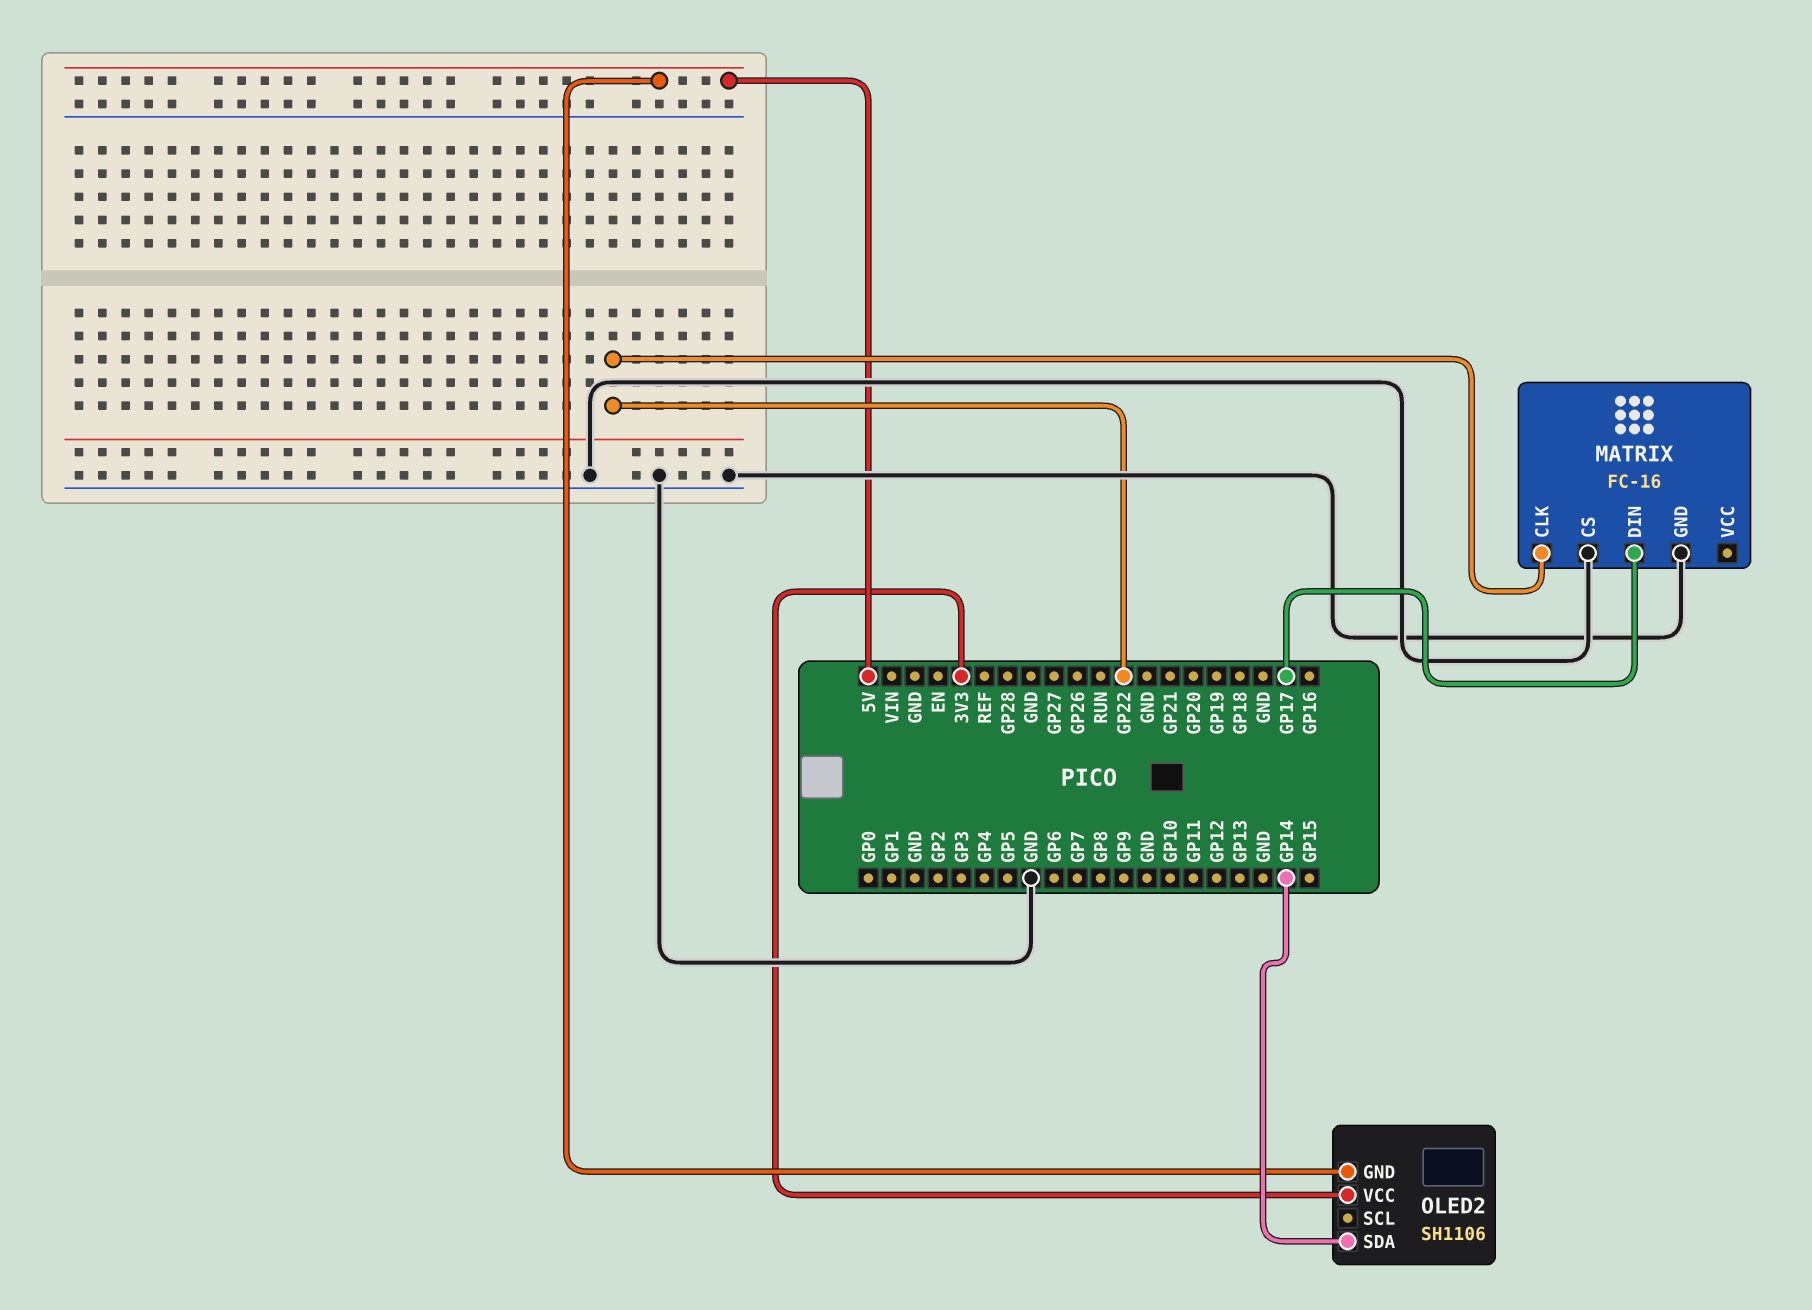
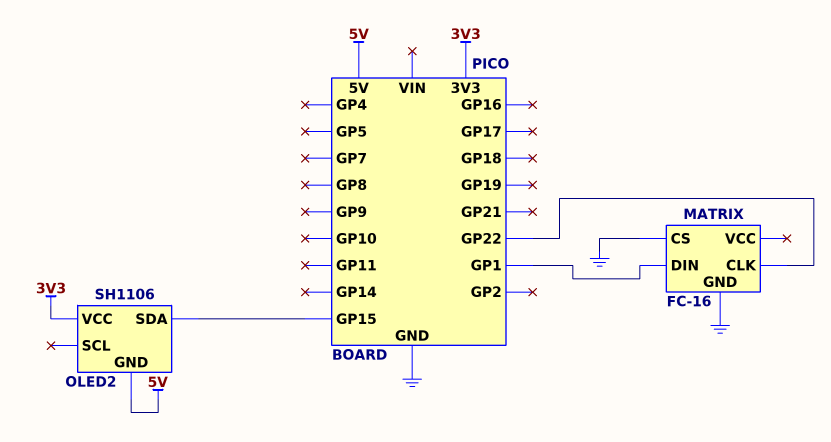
MATRIX pin DIN: GP17 -> GP1
OLED2 pin SDA: GP14 -> GP15

